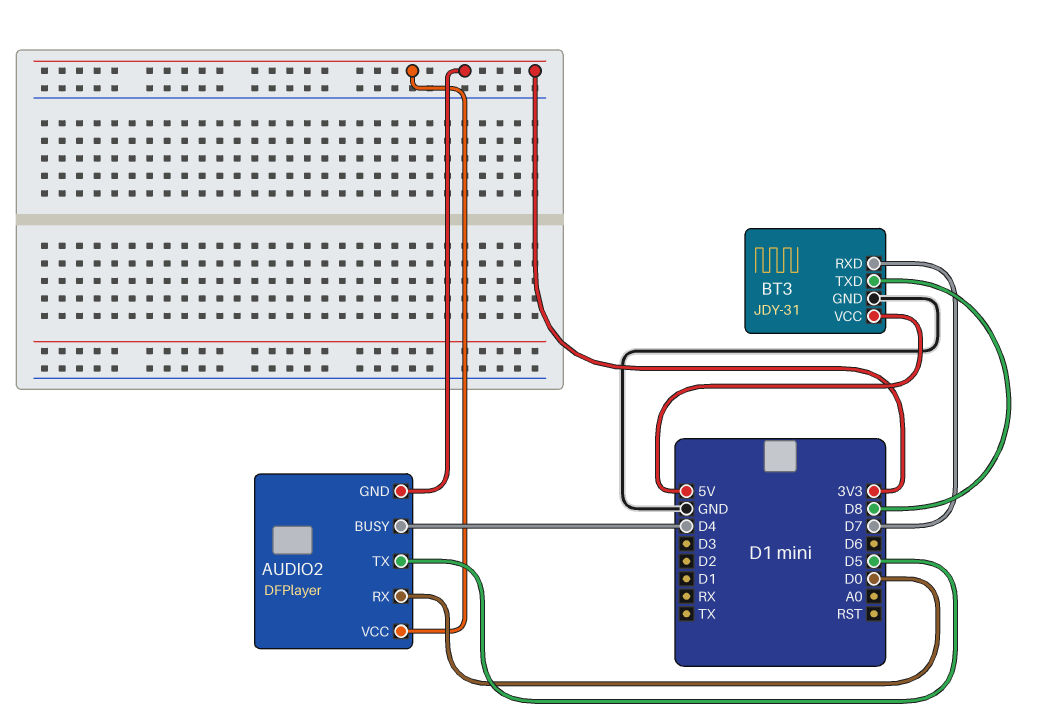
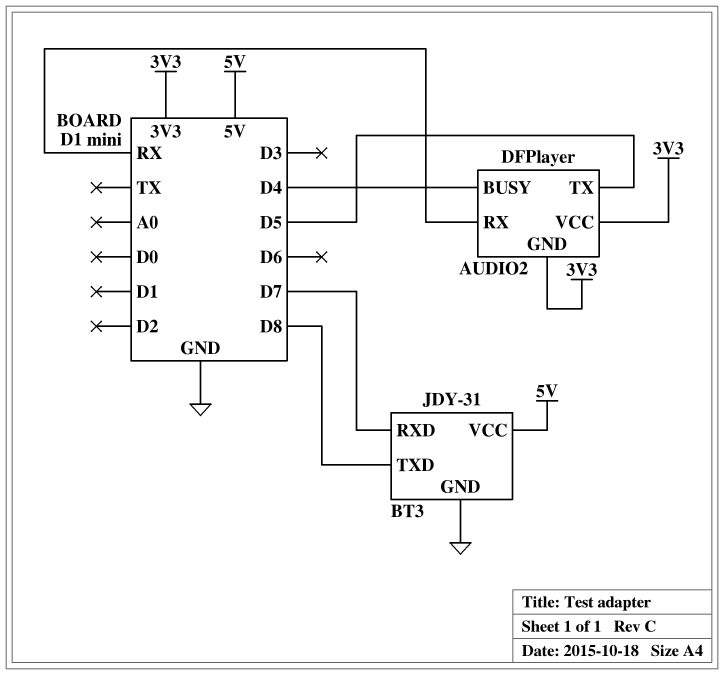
AUDIO2 pin RX: D0 -> RX

